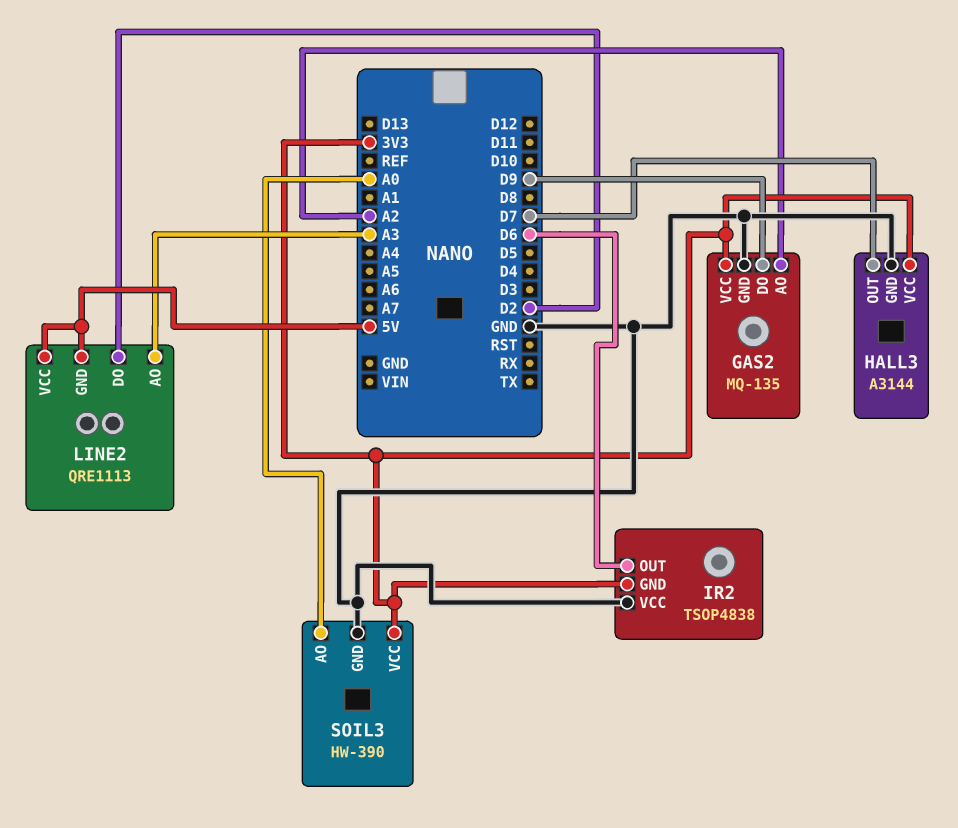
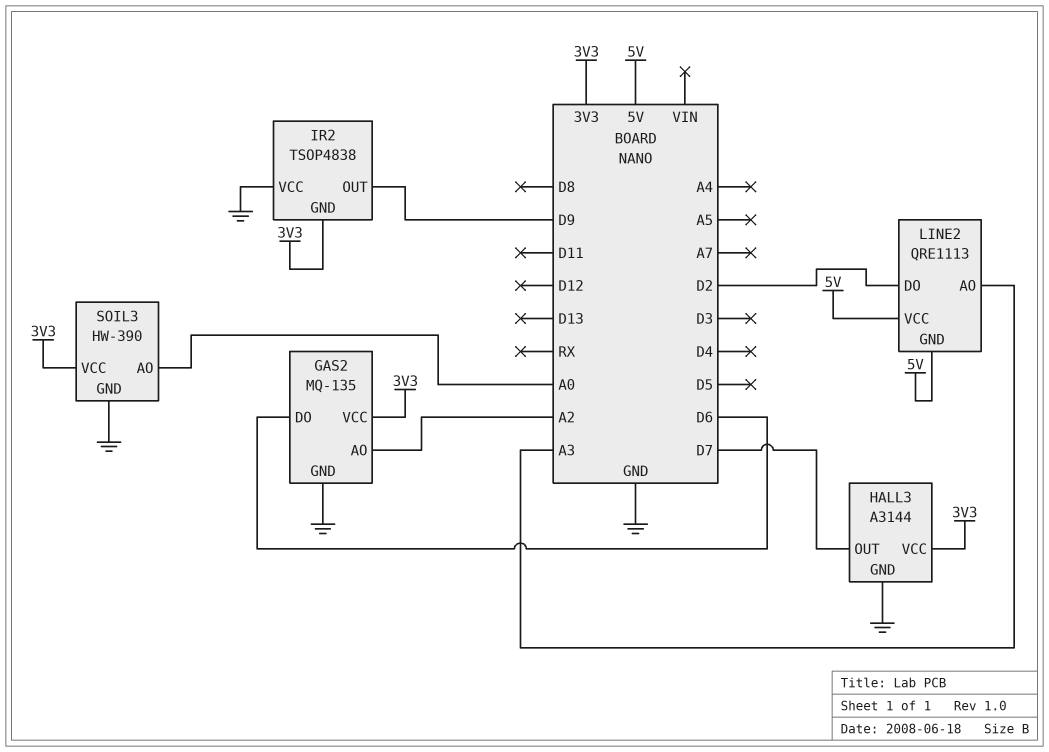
GAS2 pin DO: D9 -> D6
IR2 pin OUT: D6 -> D9

